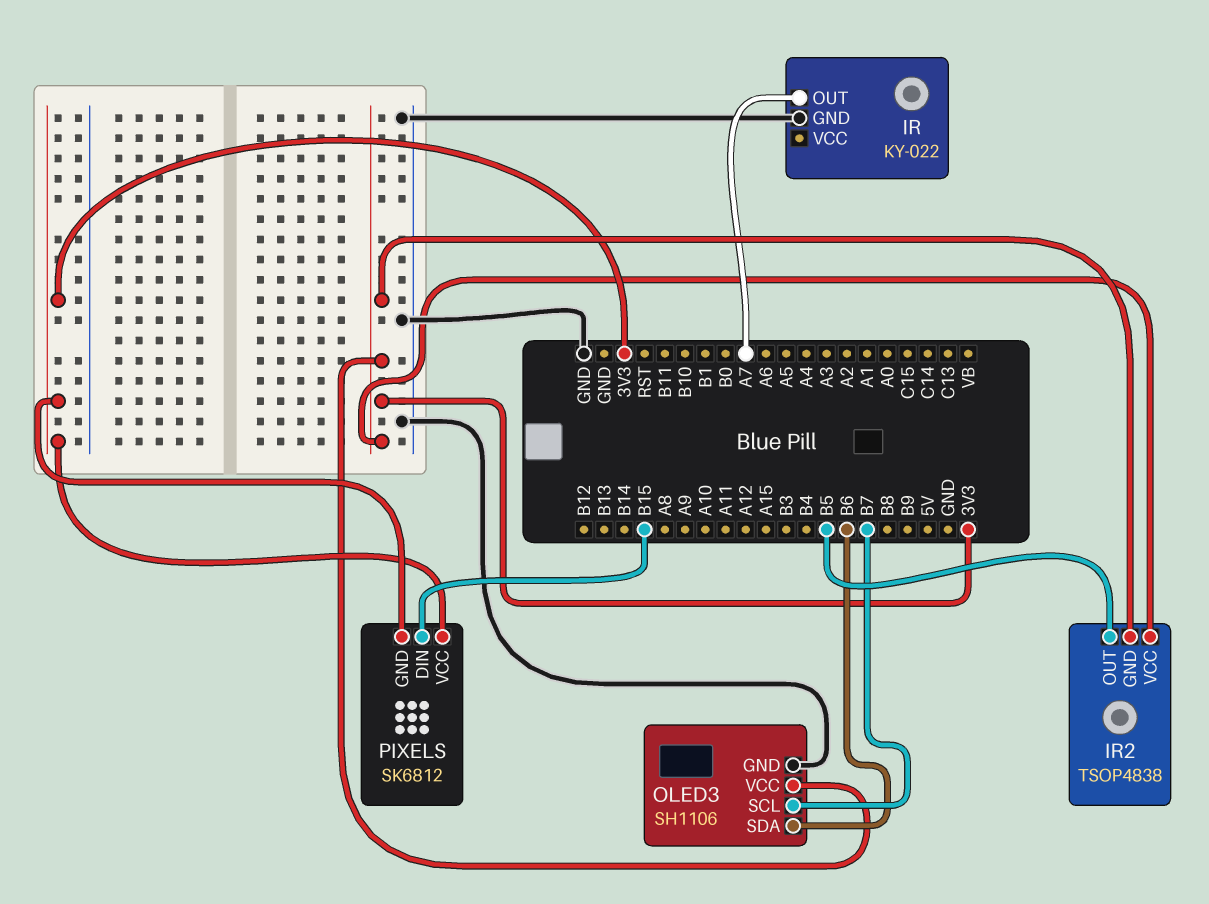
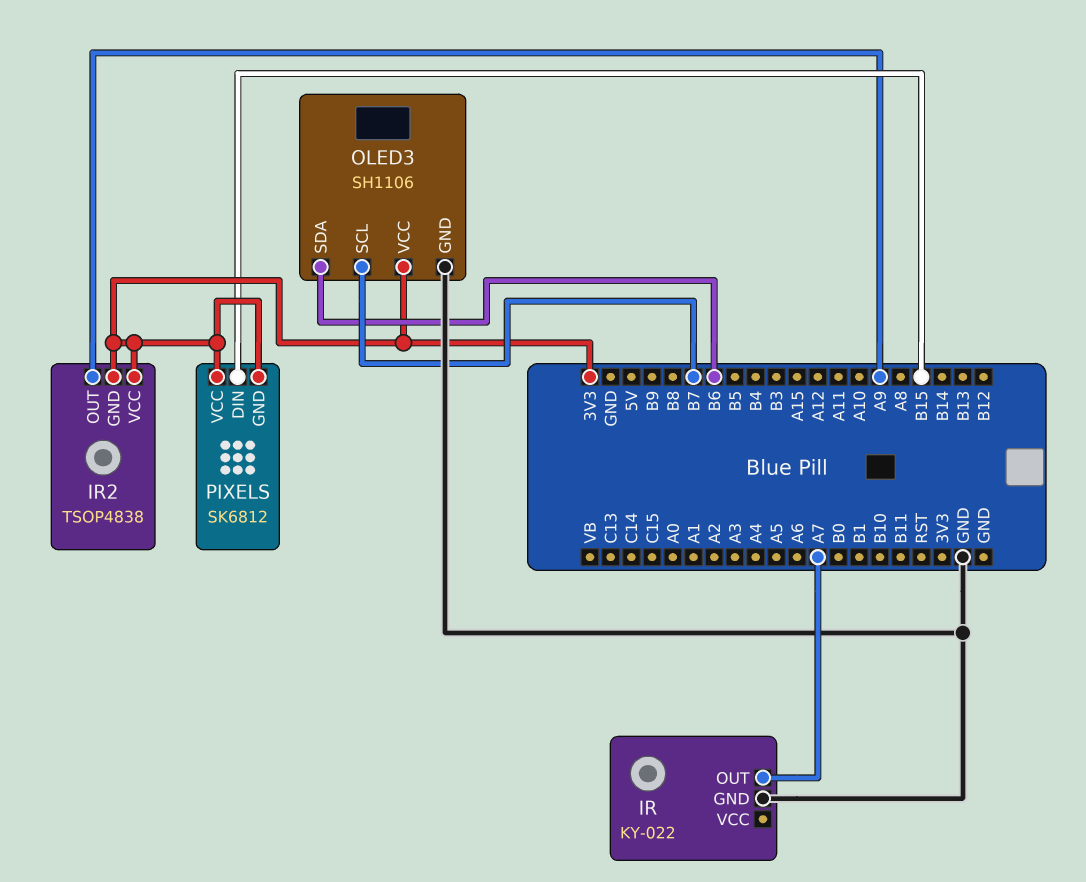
IR2 pin OUT: B5 -> A9

